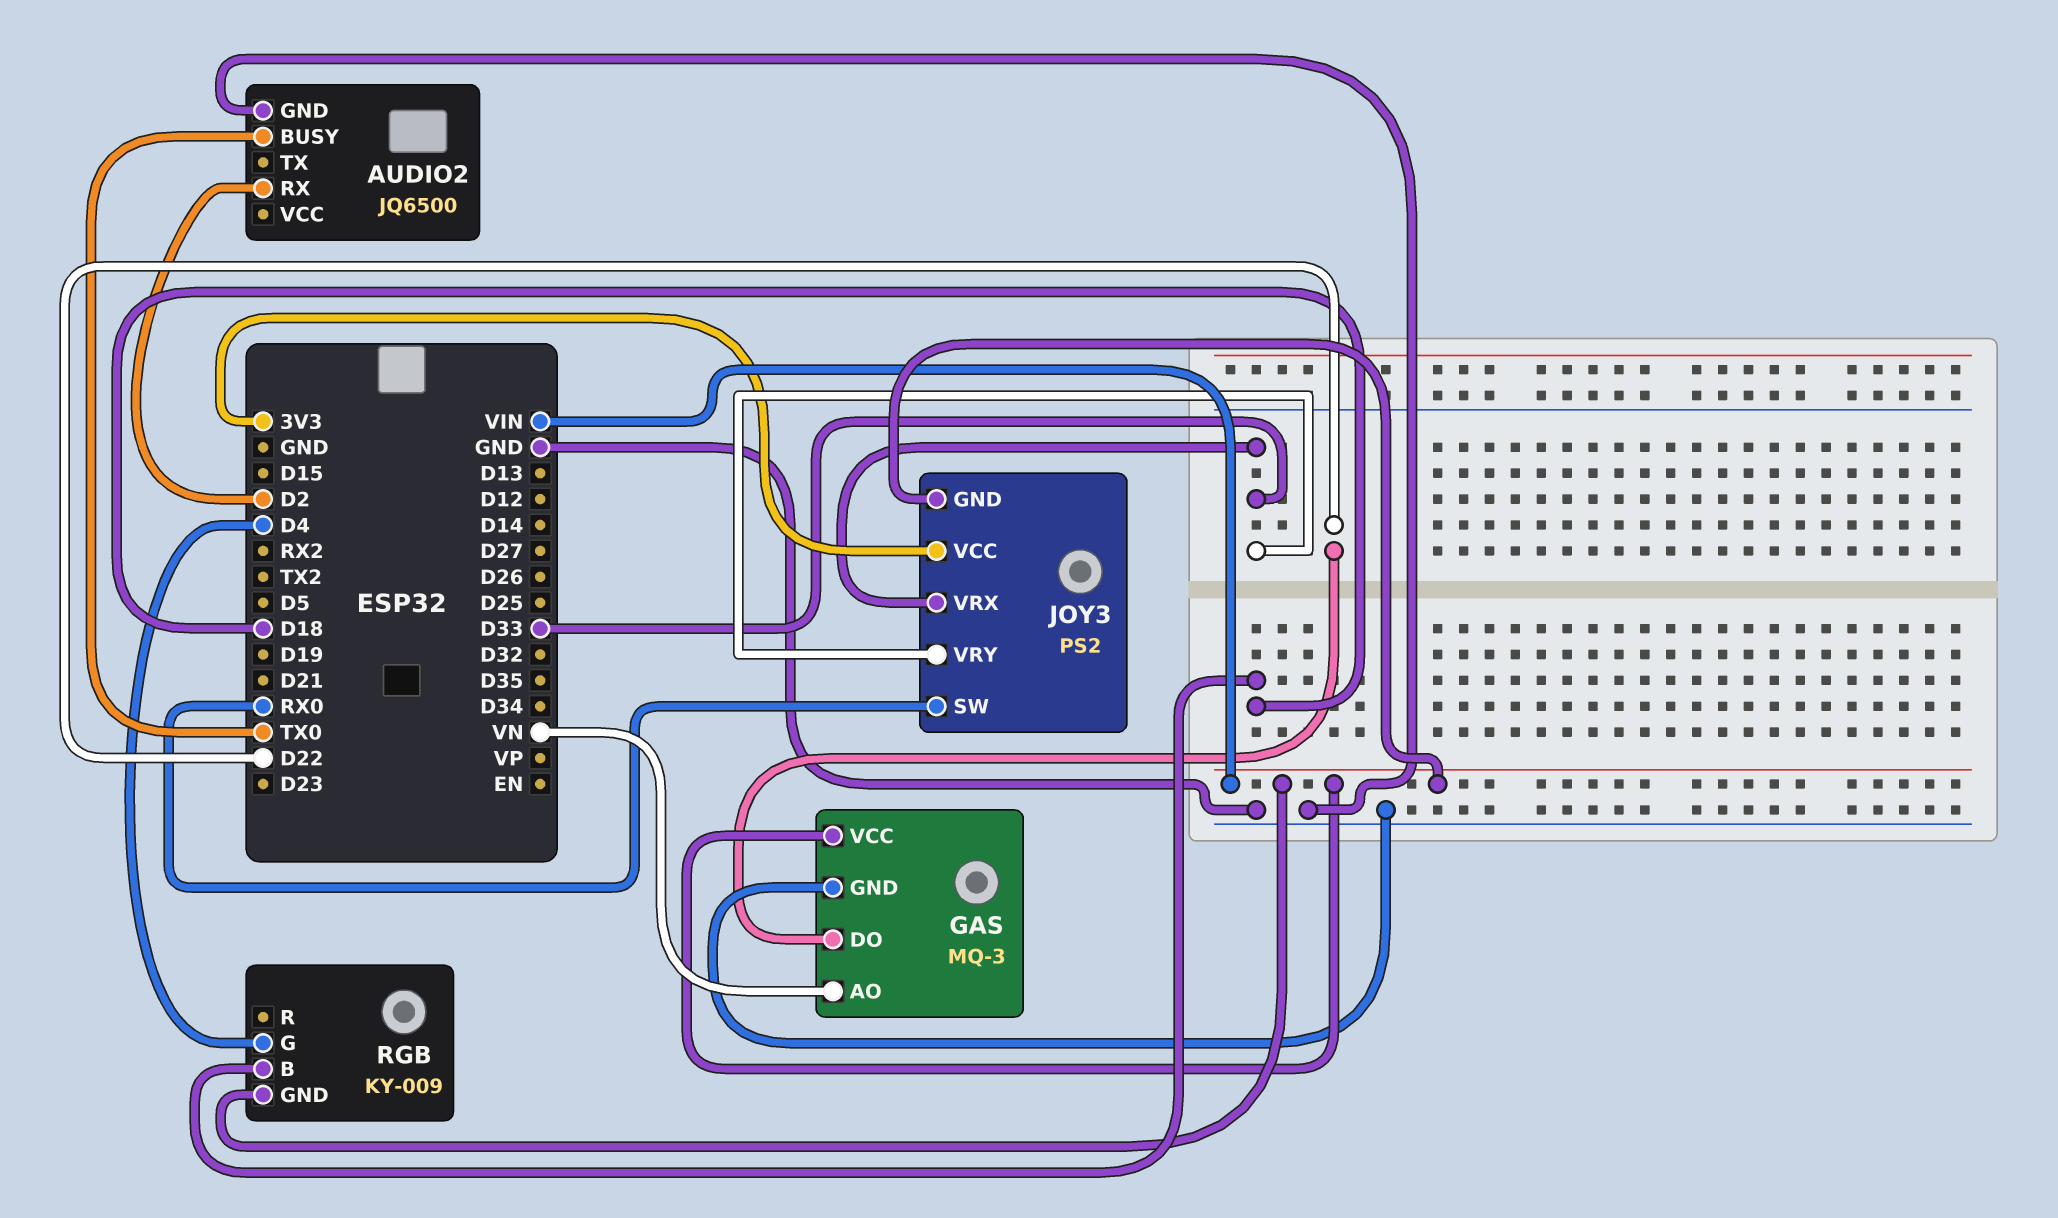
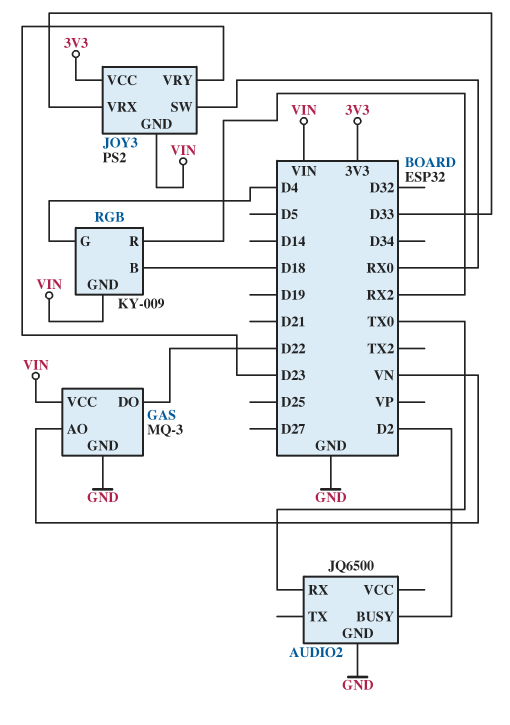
AUDIO2 pin BUSY: TX0 -> D2
AUDIO2 pin RX: D2 -> TX0
JOY3 pin VRY: D33 -> D23
RGB pin R: none -> RX2

